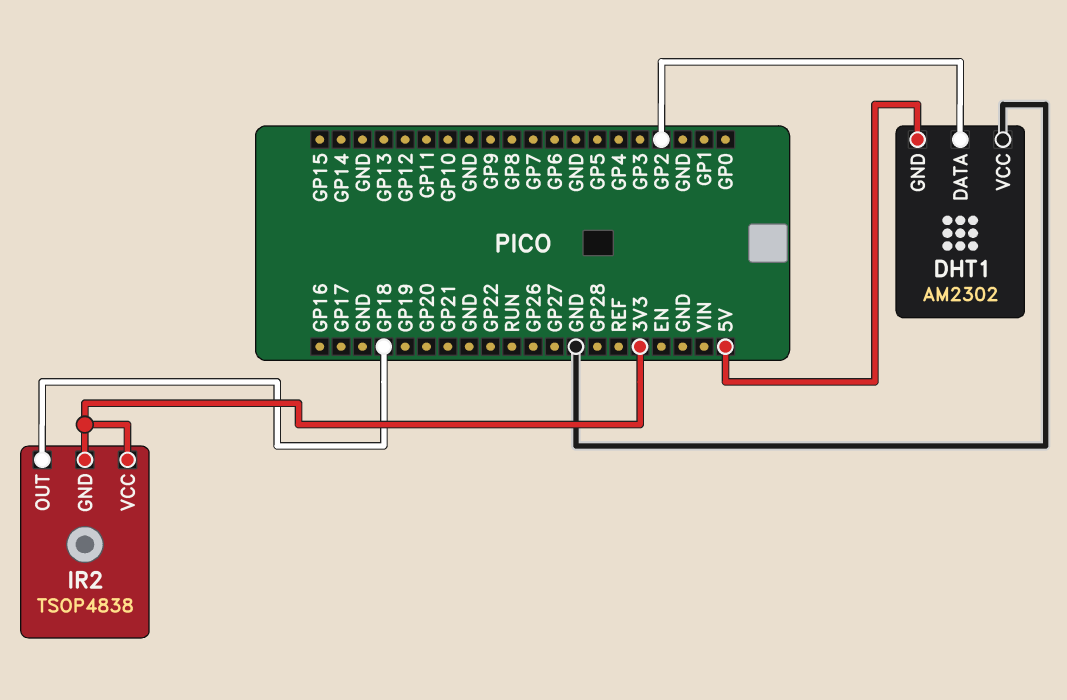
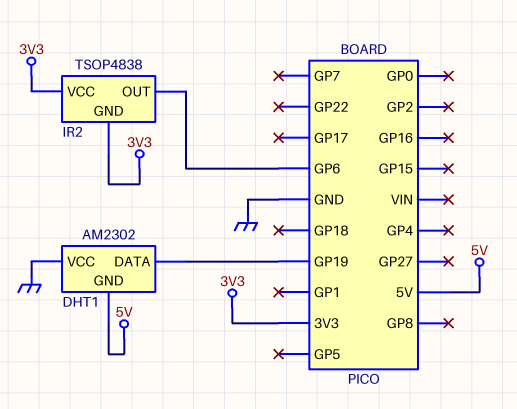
DHT1 pin DATA: GP2 -> GP19
IR2 pin OUT: GP18 -> GP6

